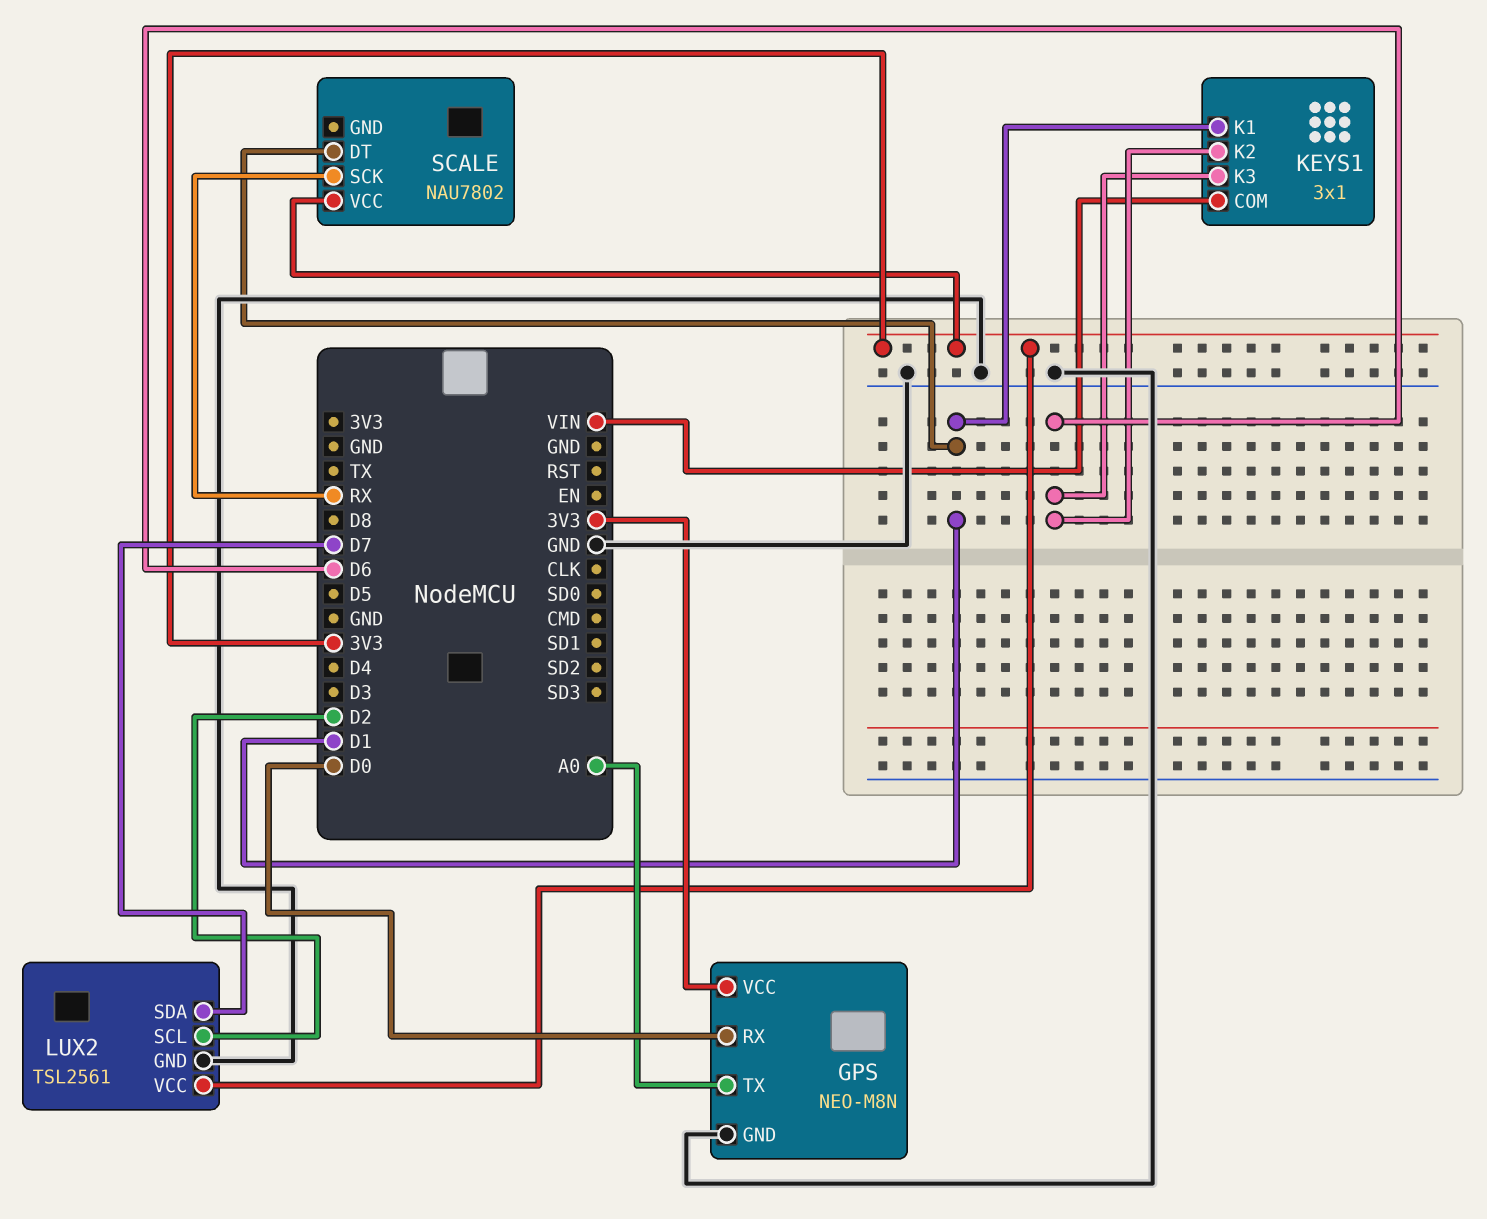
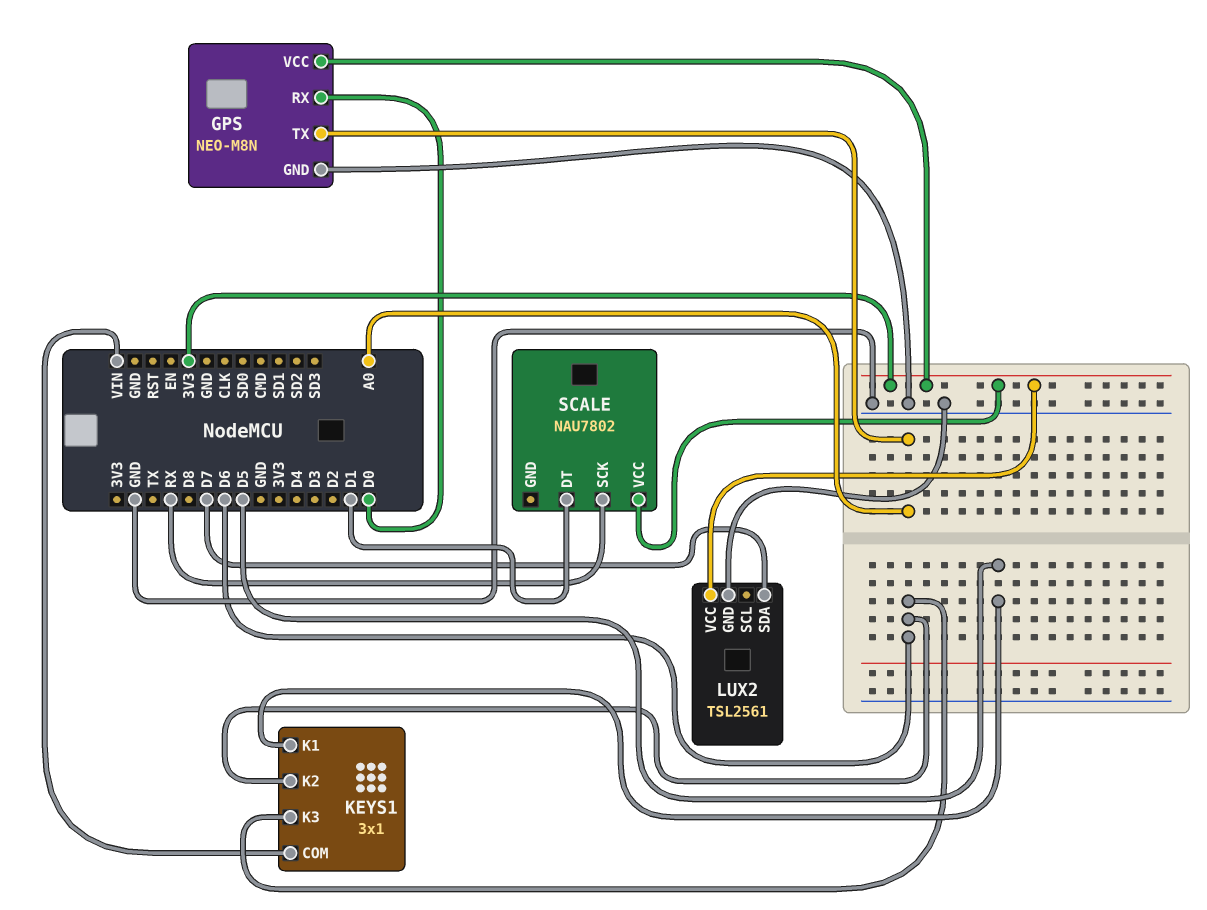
KEYS1 pin K1: D1 -> D5
LUX2 pin SCL: D2 -> none

